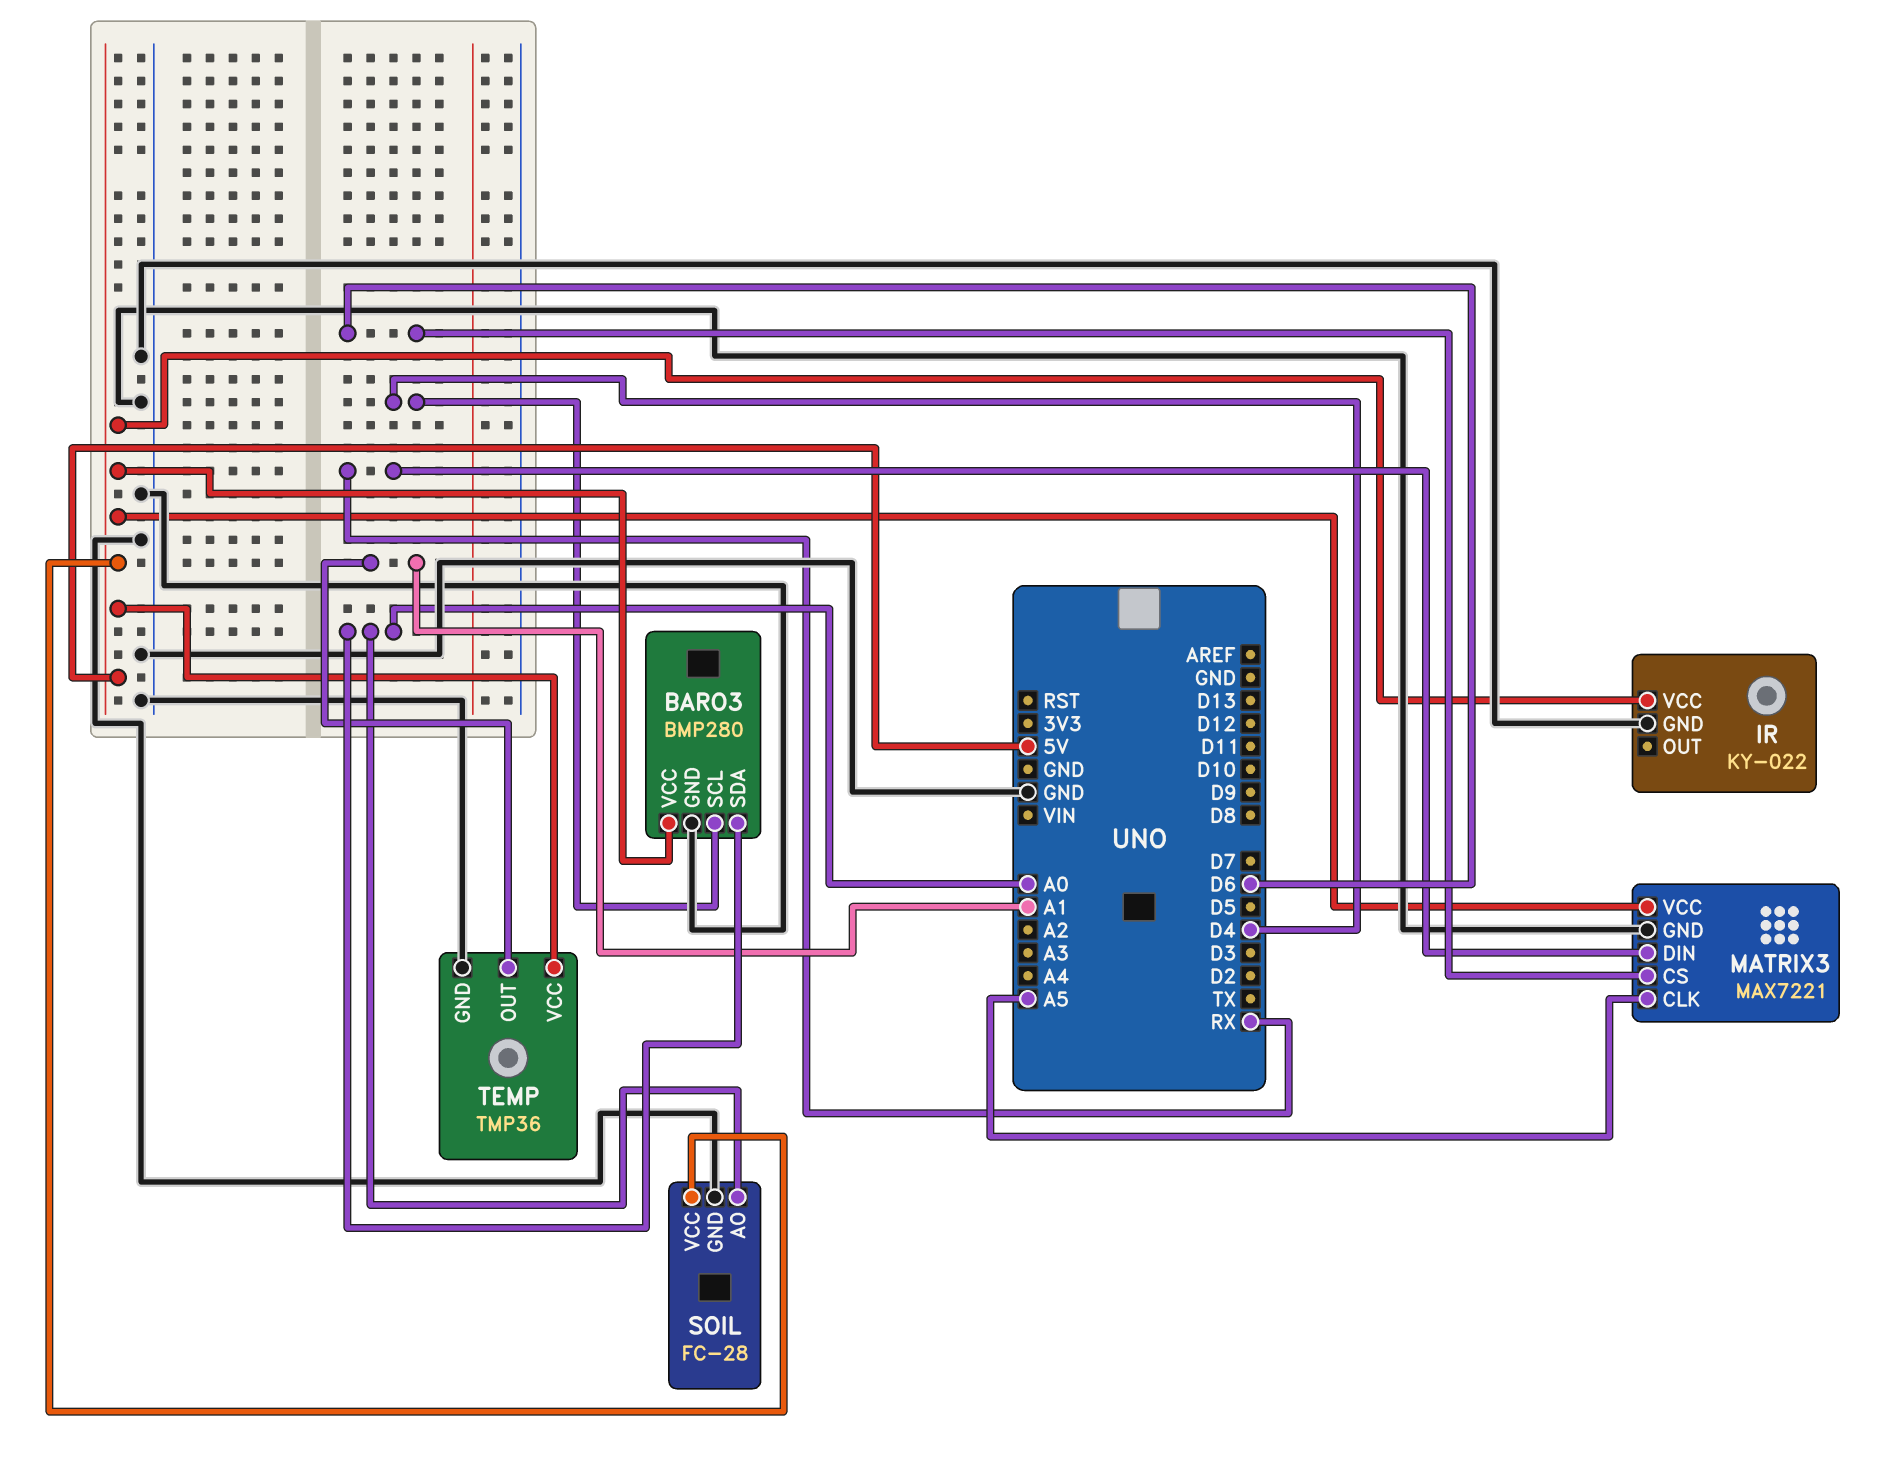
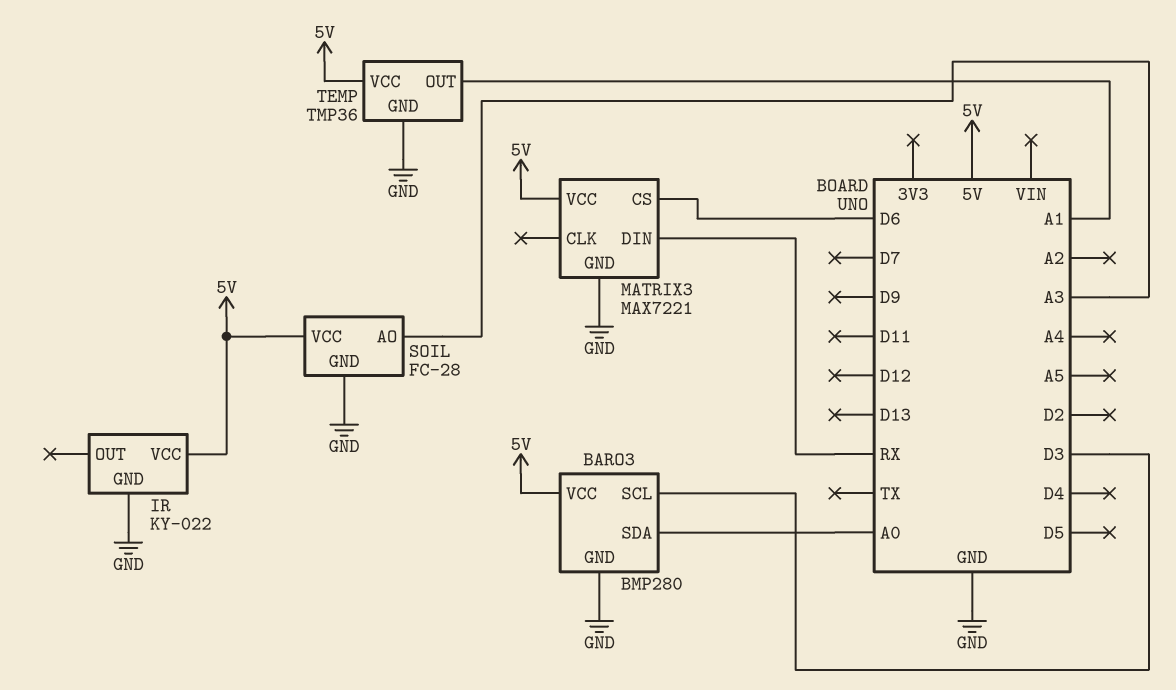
BARO3 pin SCL: D4 -> D3
MATRIX3 pin CLK: A5 -> none
SOIL pin AO: A0 -> A3

